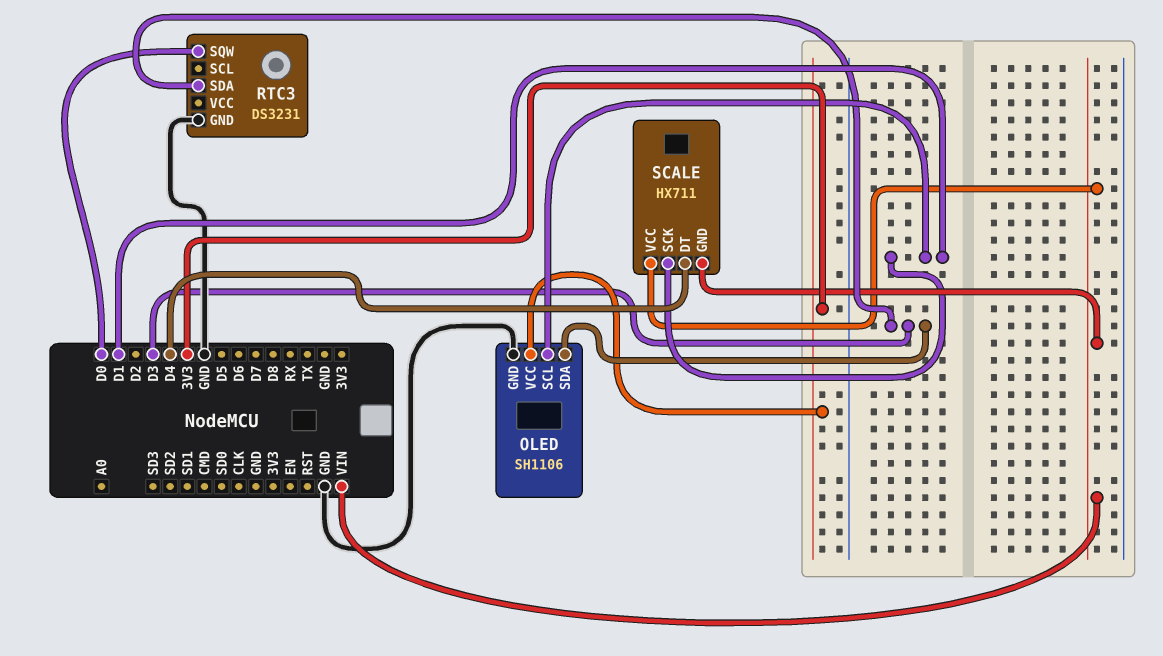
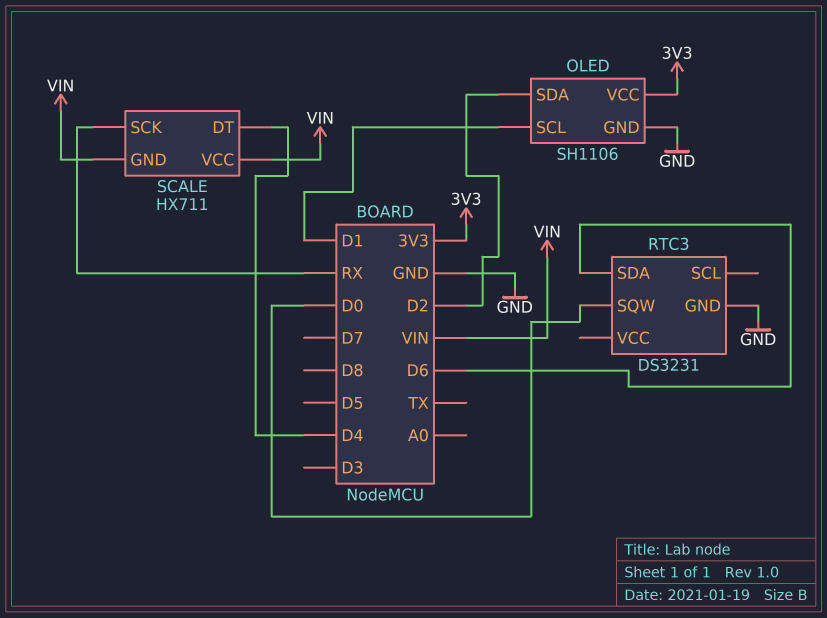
OLED pin SDA: D3 -> D2
RTC3 pin SDA: D3 -> D6
SCALE pin SCK: D1 -> RX

